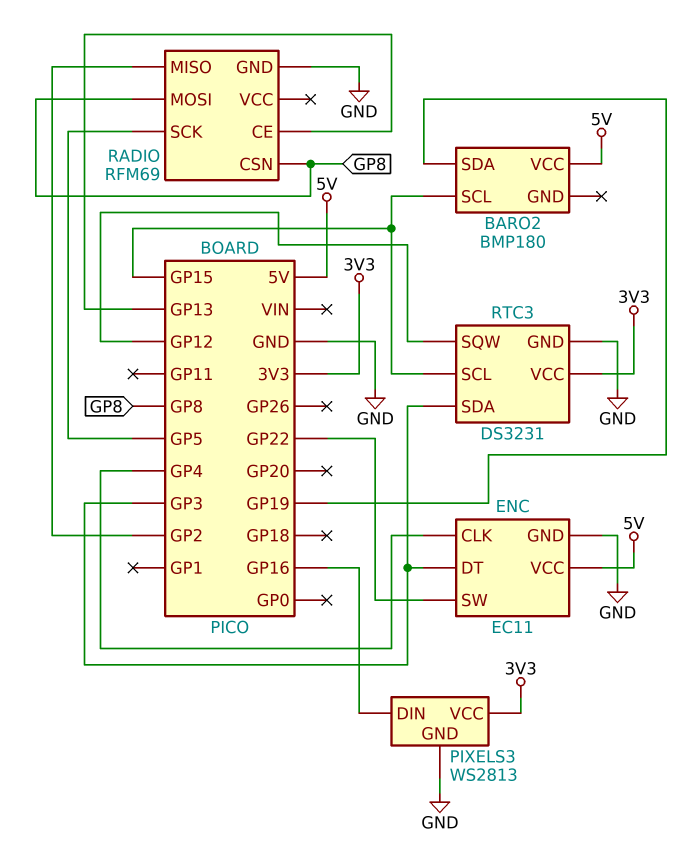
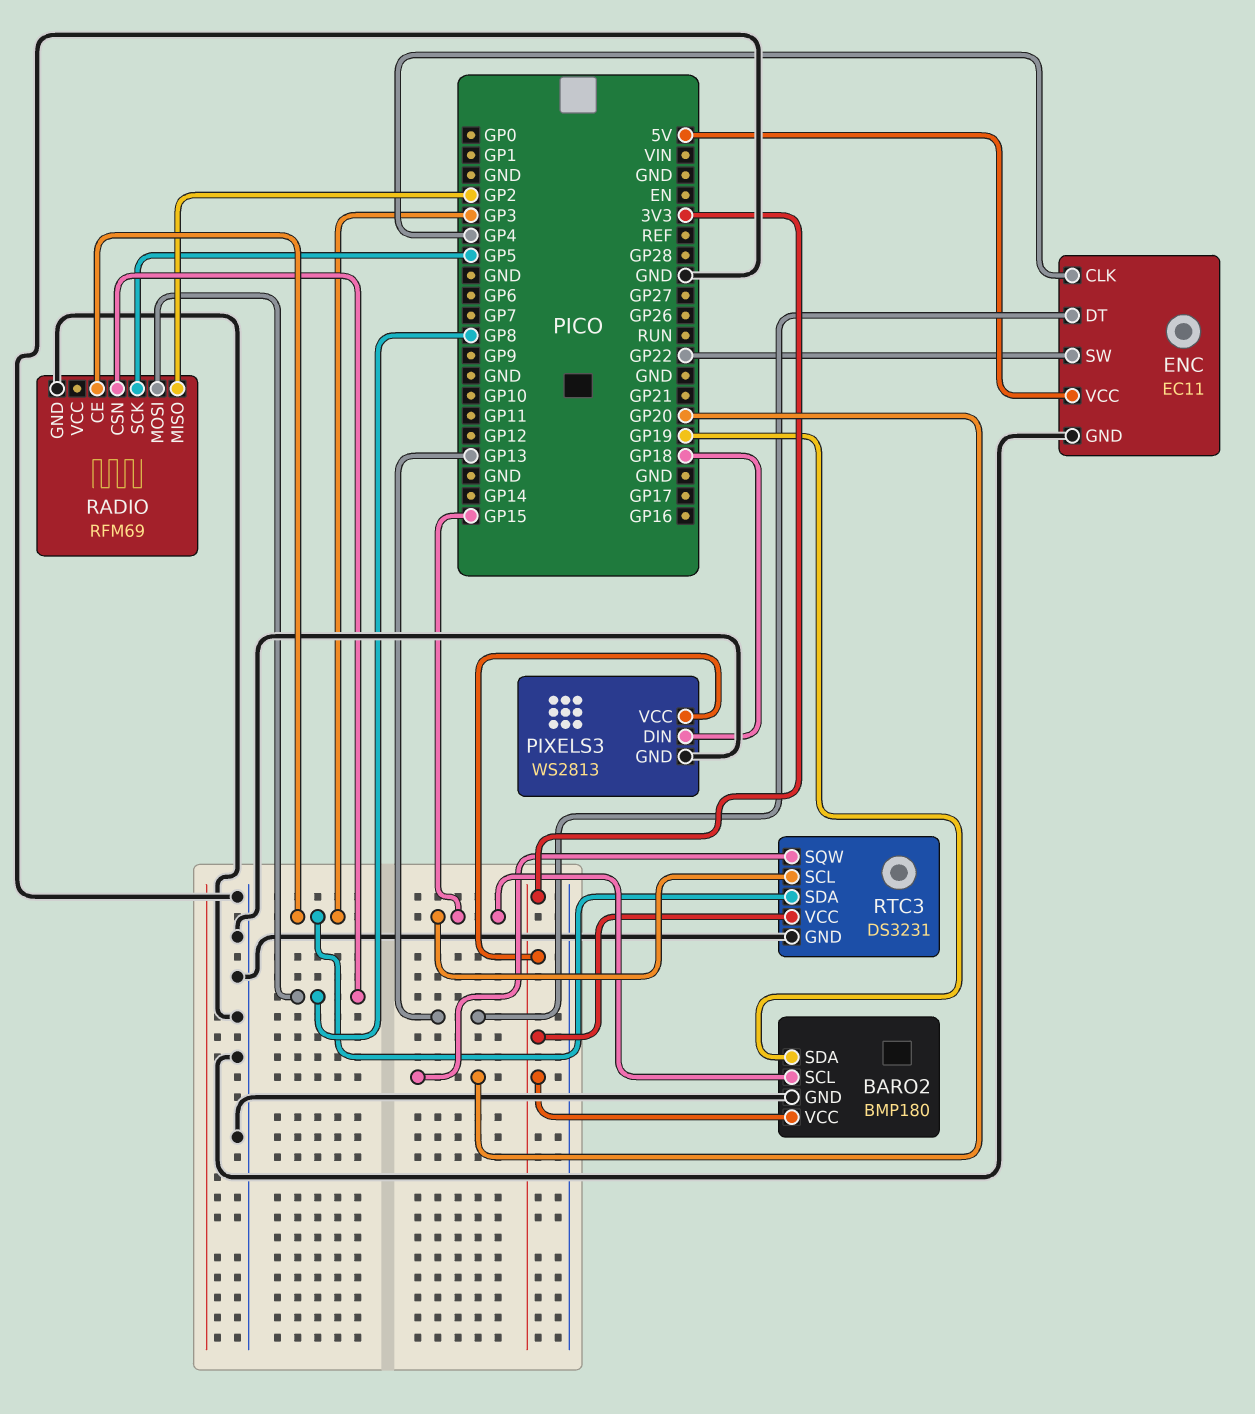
BARO2 pin GND: none -> GND
BARO2 pin VCC: 5V -> 3V3
ENC pin DT: GP3 -> GP13
PIXELS3 pin DIN: GP16 -> GP18
RADIO pin CE: GP13 -> GP3
RTC3 pin SQW: GP12 -> GP20

